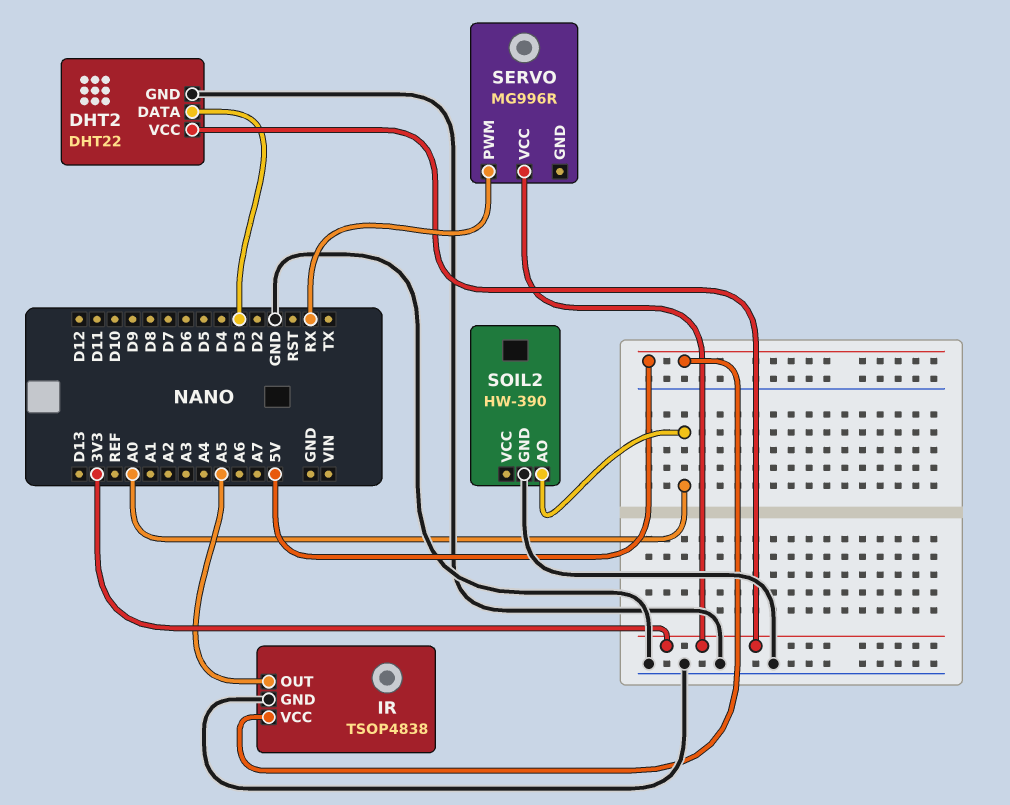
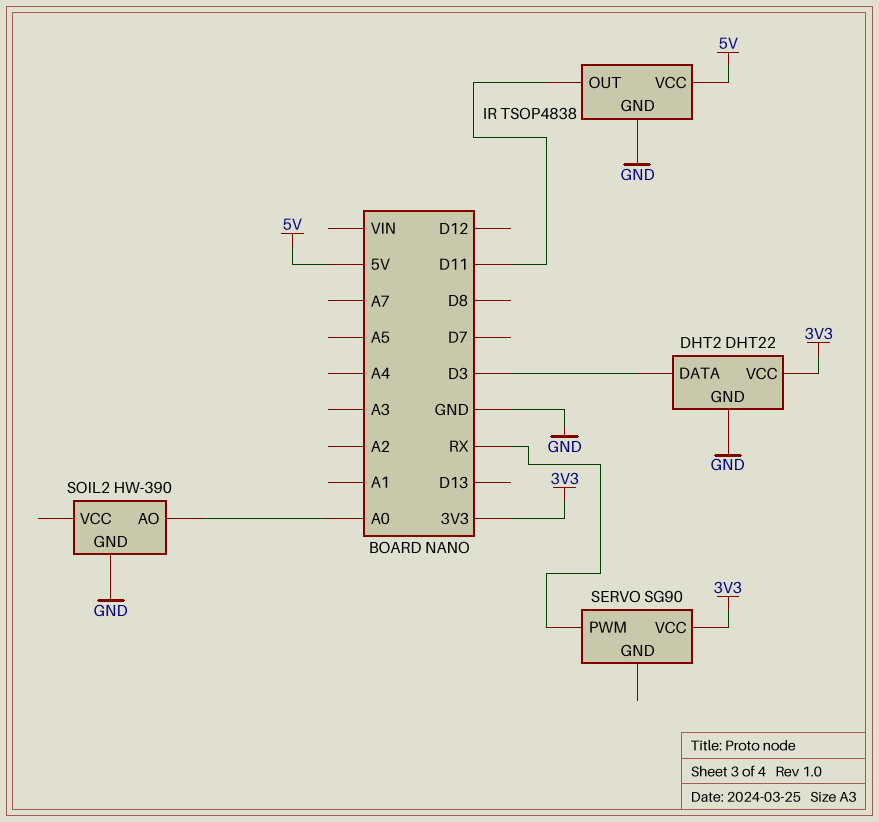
IR pin OUT: A5 -> D11
SERVO: MG996R -> SG90

